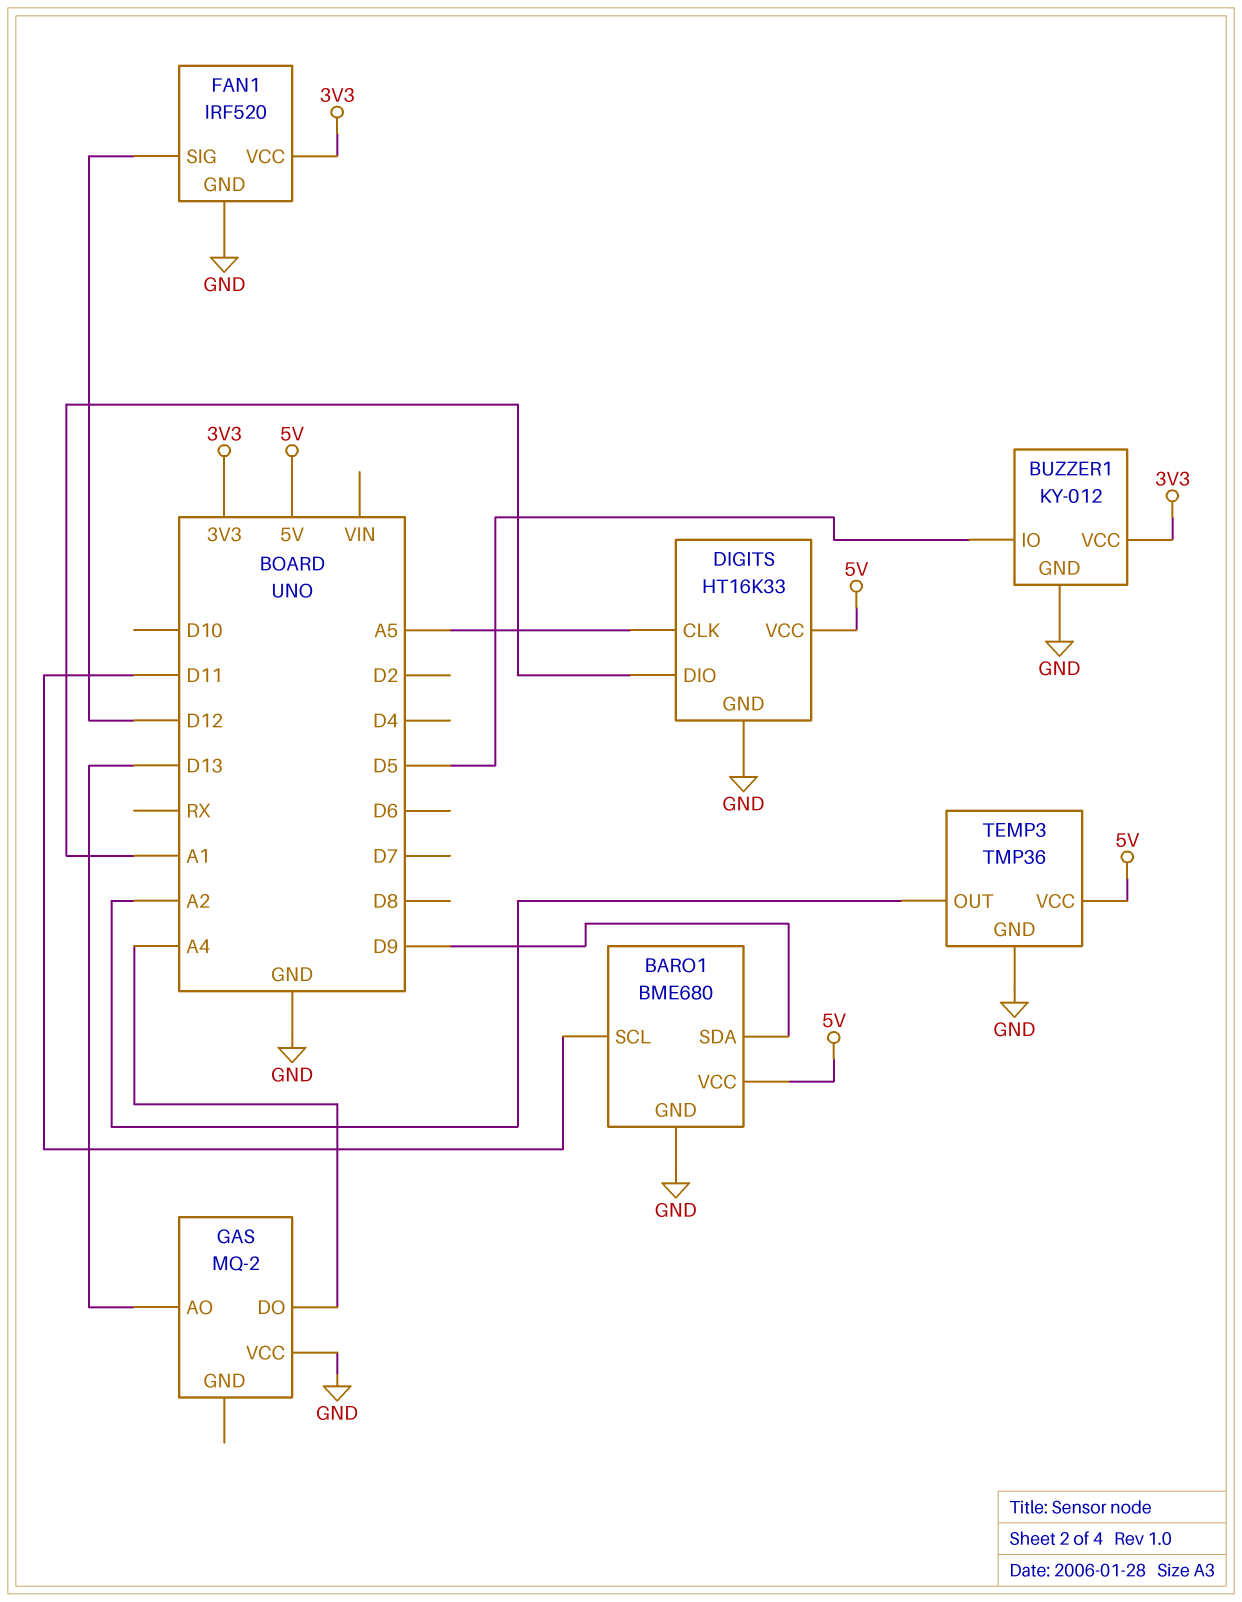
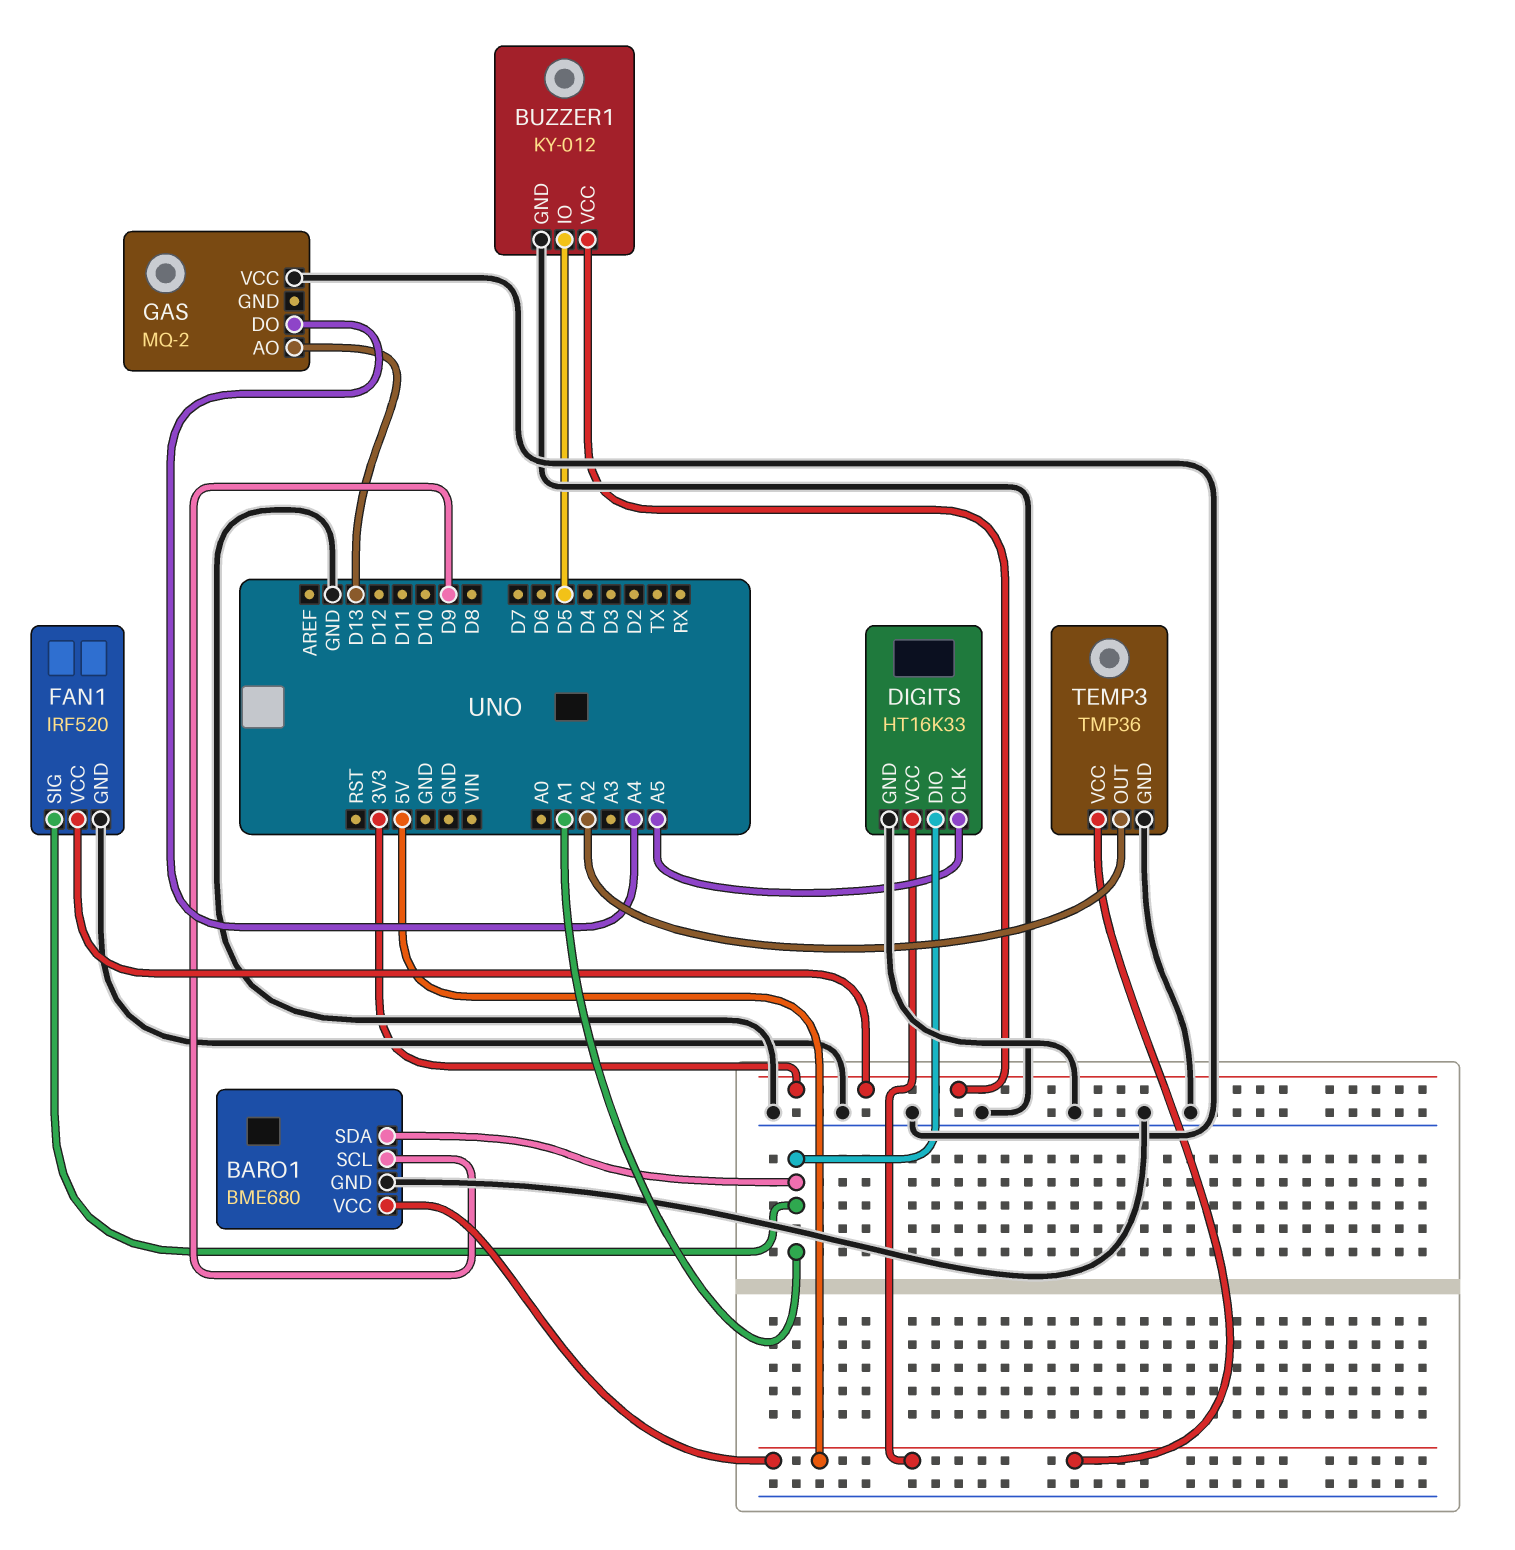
BARO1 pin SCL: D11 -> D9
BARO1 pin SDA: D9 -> A1
FAN1 pin SIG: D12 -> A1

